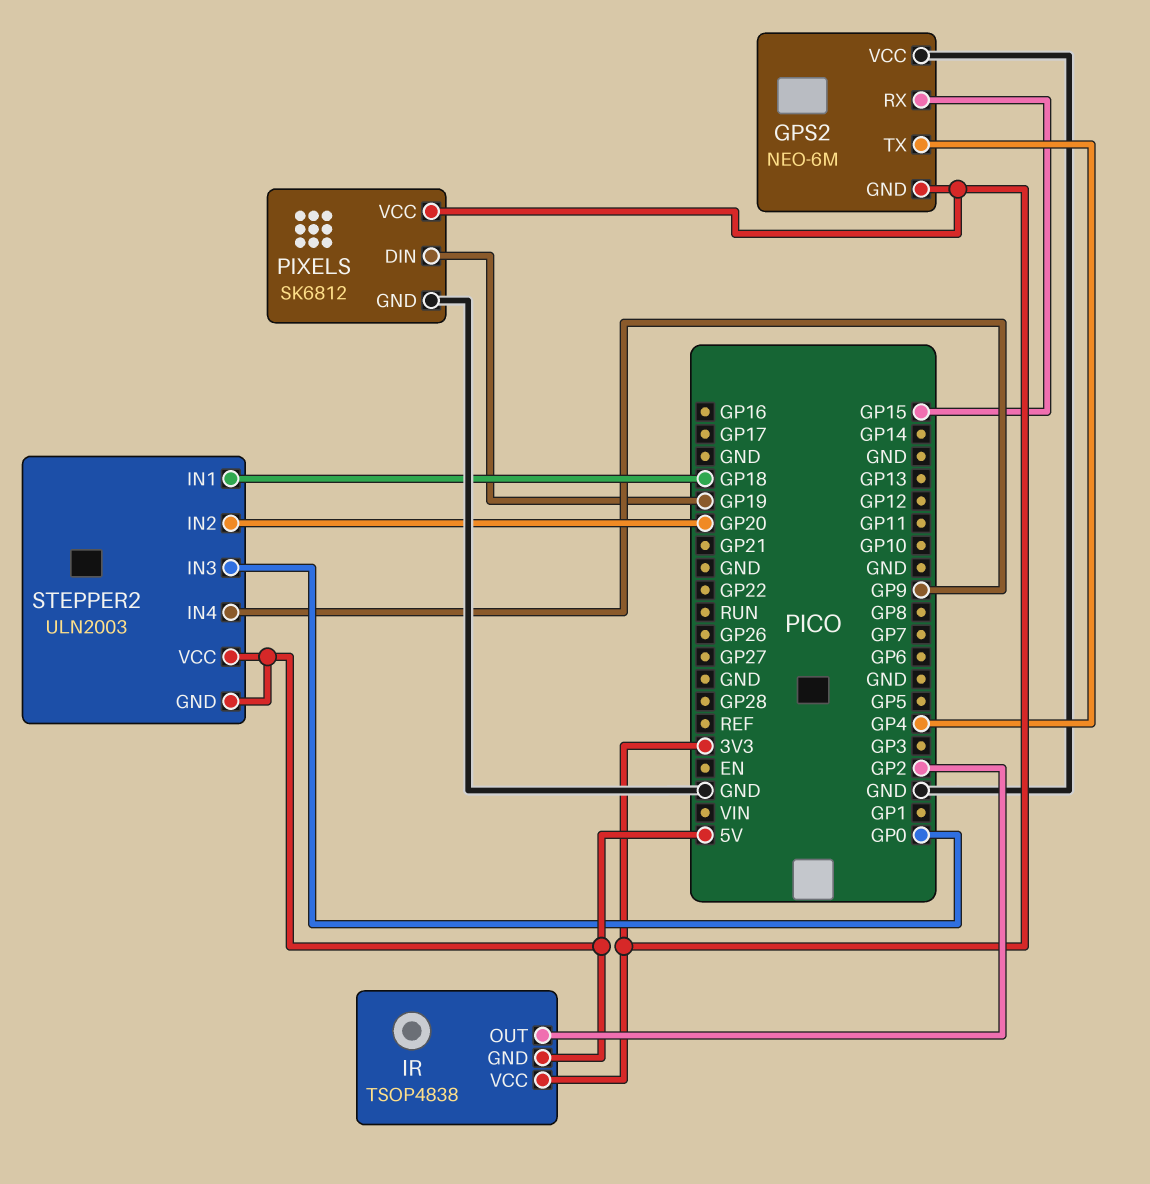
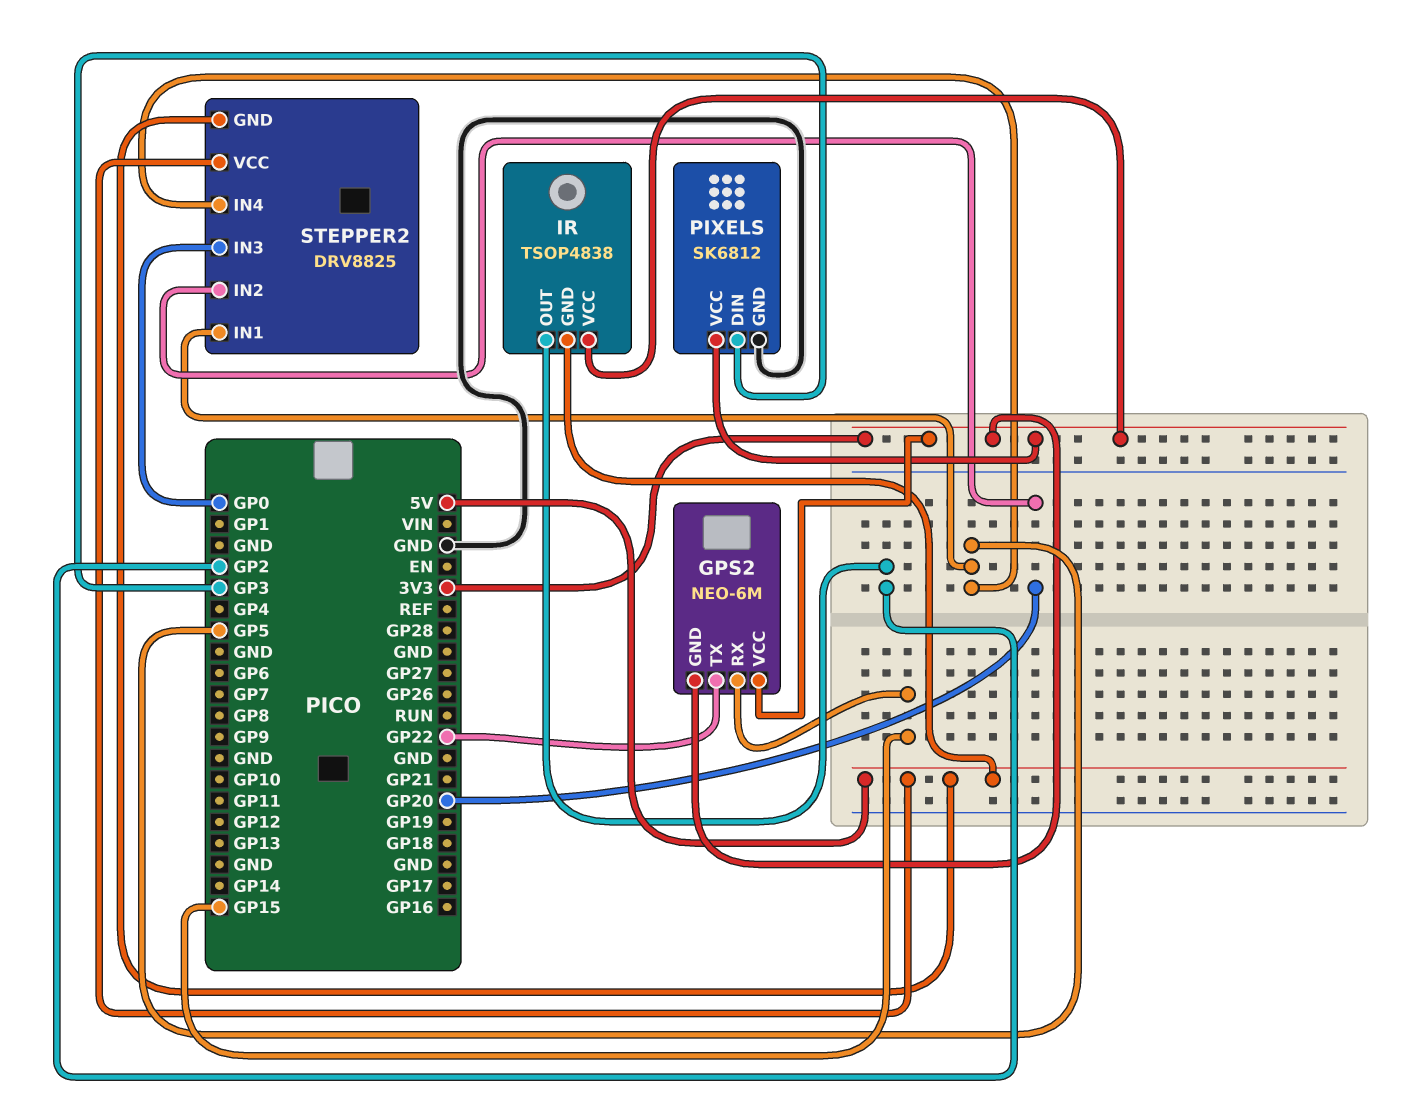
GPS2 pin TX: GP4 -> GP22
GPS2 pin VCC: GND -> 3V3
PIXELS pin DIN: GP19 -> GP3
STEPPER2: ULN2003 -> DRV8825
STEPPER2 pin IN1: GP18 -> GP5
STEPPER2 pin IN4: GP9 -> GP5

